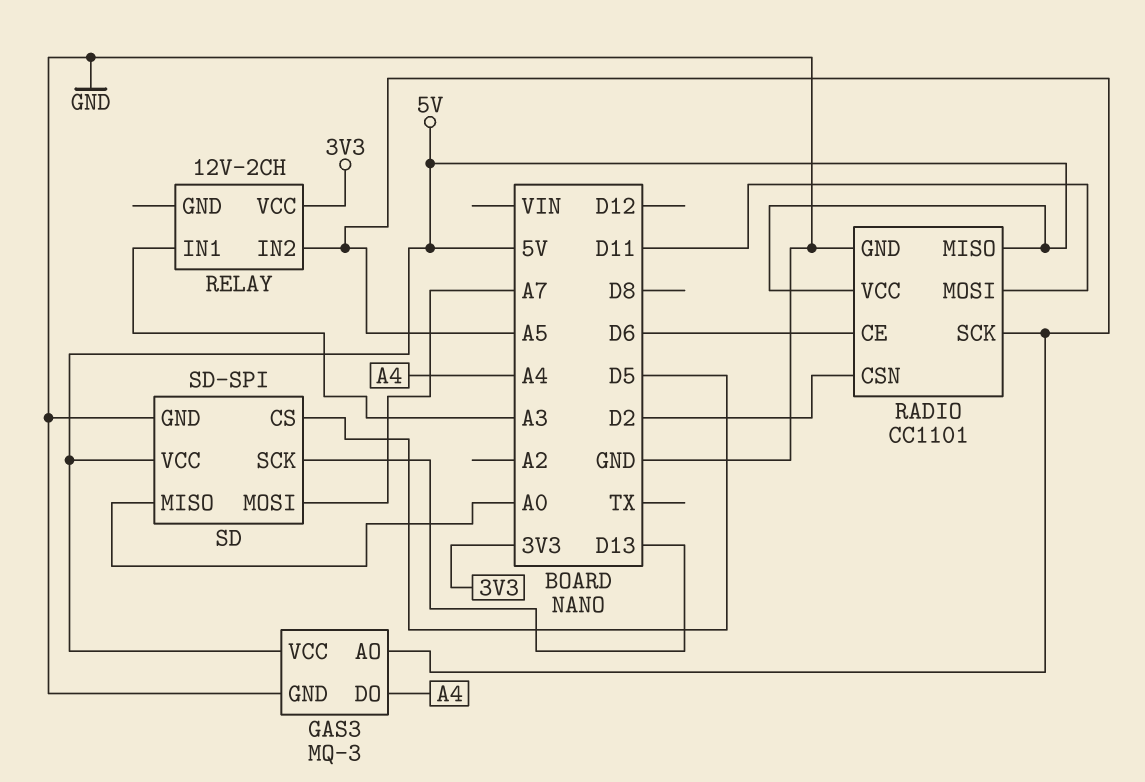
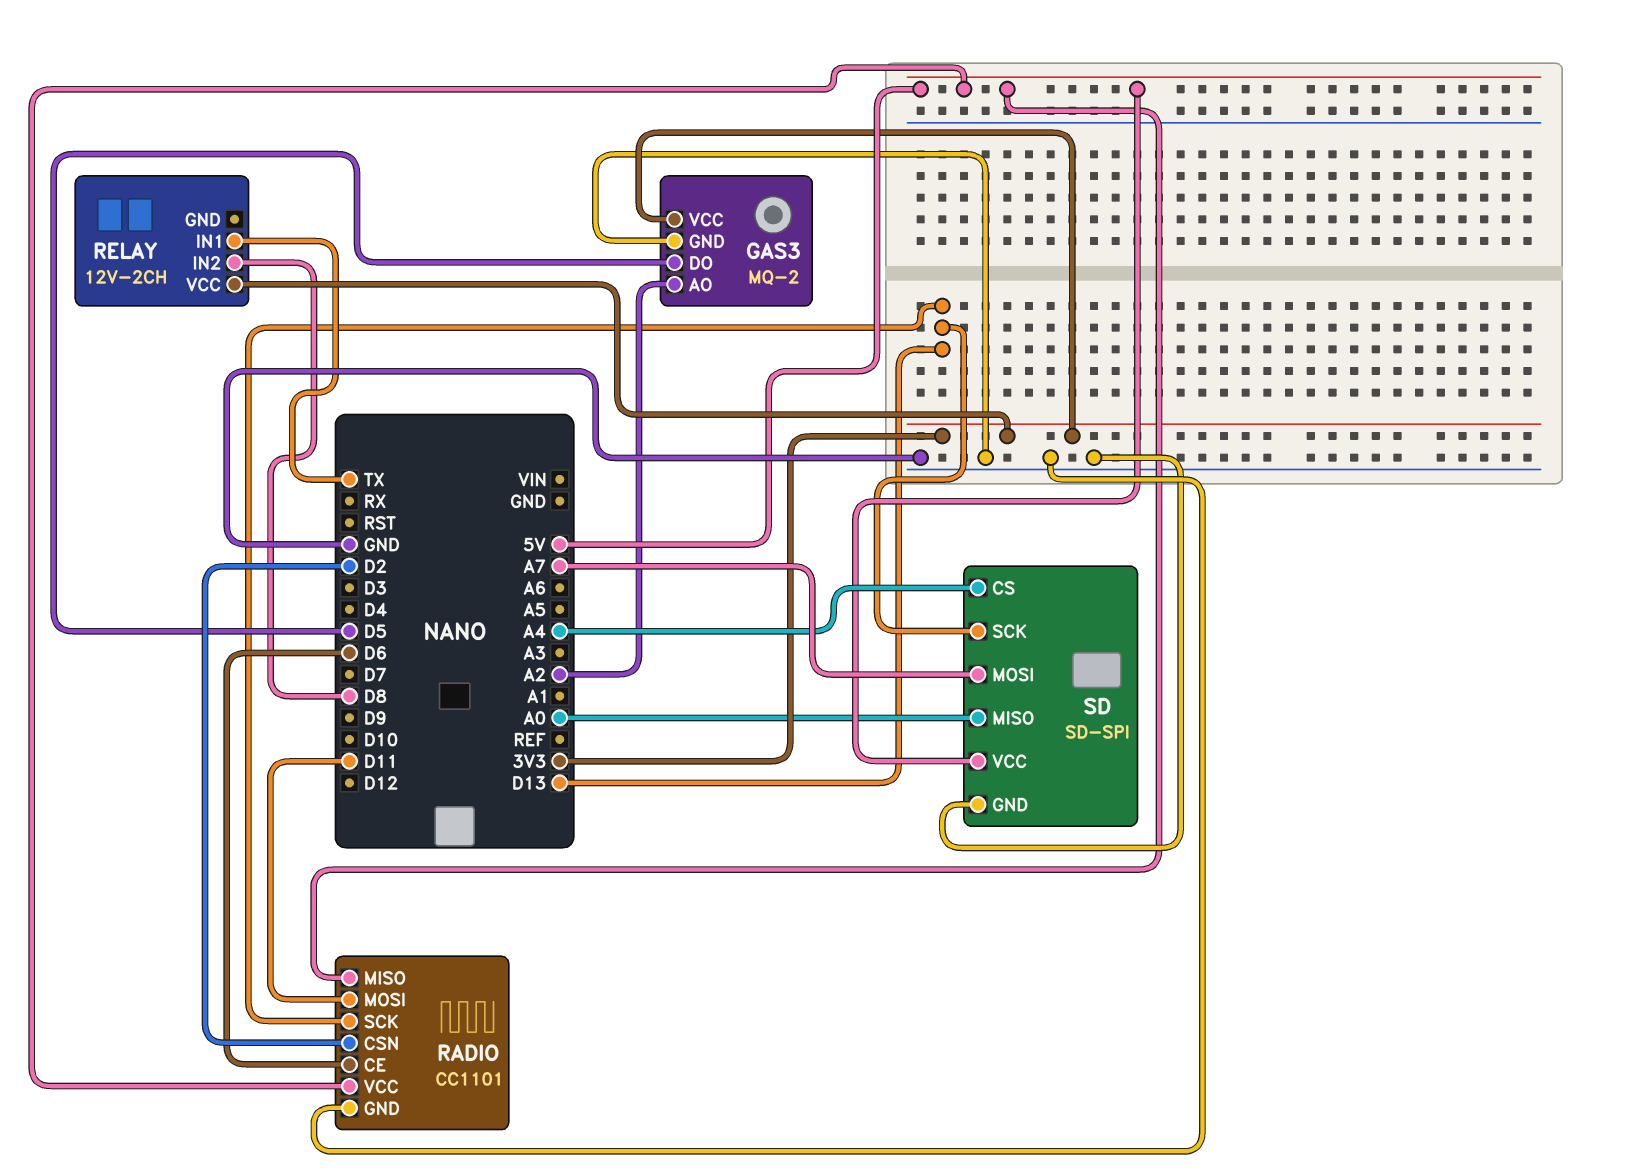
GAS3: MQ-3 -> MQ-2
GAS3 pin AO: A5 -> A2
GAS3 pin DO: A4 -> D5
GAS3 pin VCC: 5V -> 3V3
RADIO pin SCK: A5 -> D13
RELAY pin IN1: A3 -> TX
RELAY pin IN2: A5 -> D8
SD pin CS: D5 -> A4

